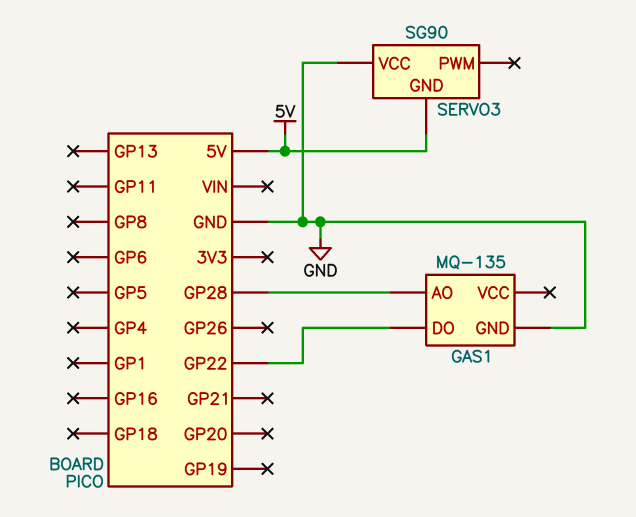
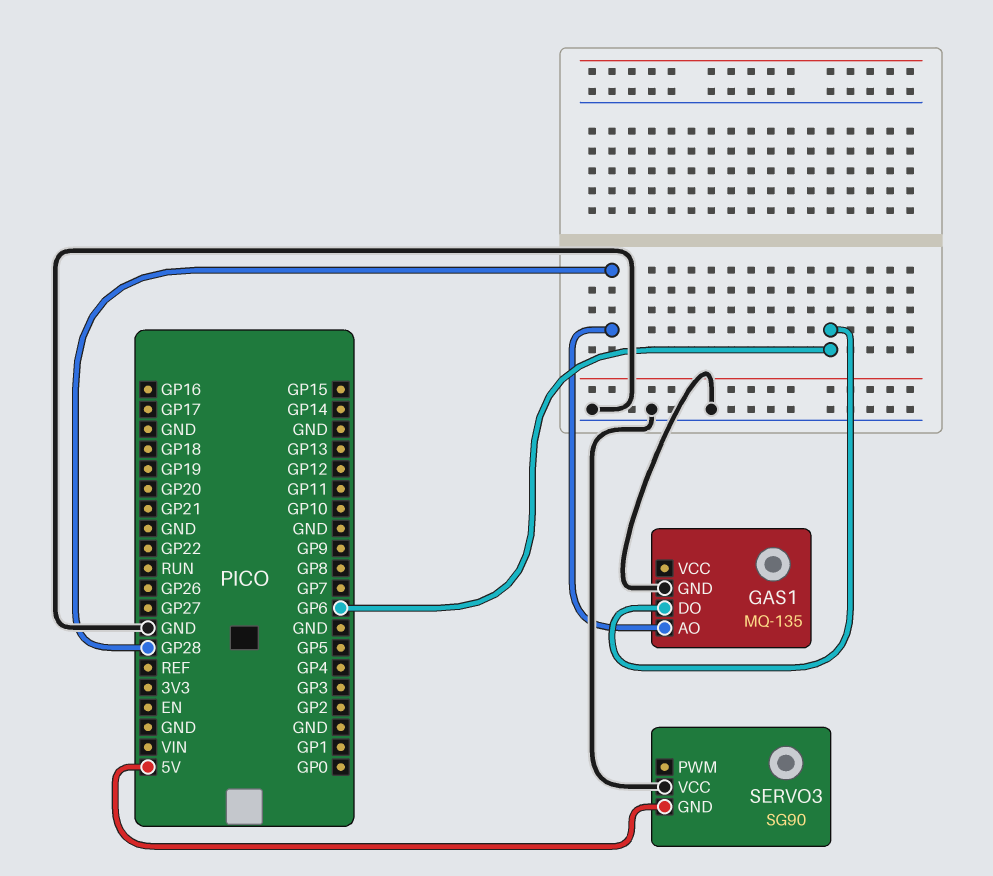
GAS1 pin DO: GP22 -> GP6

